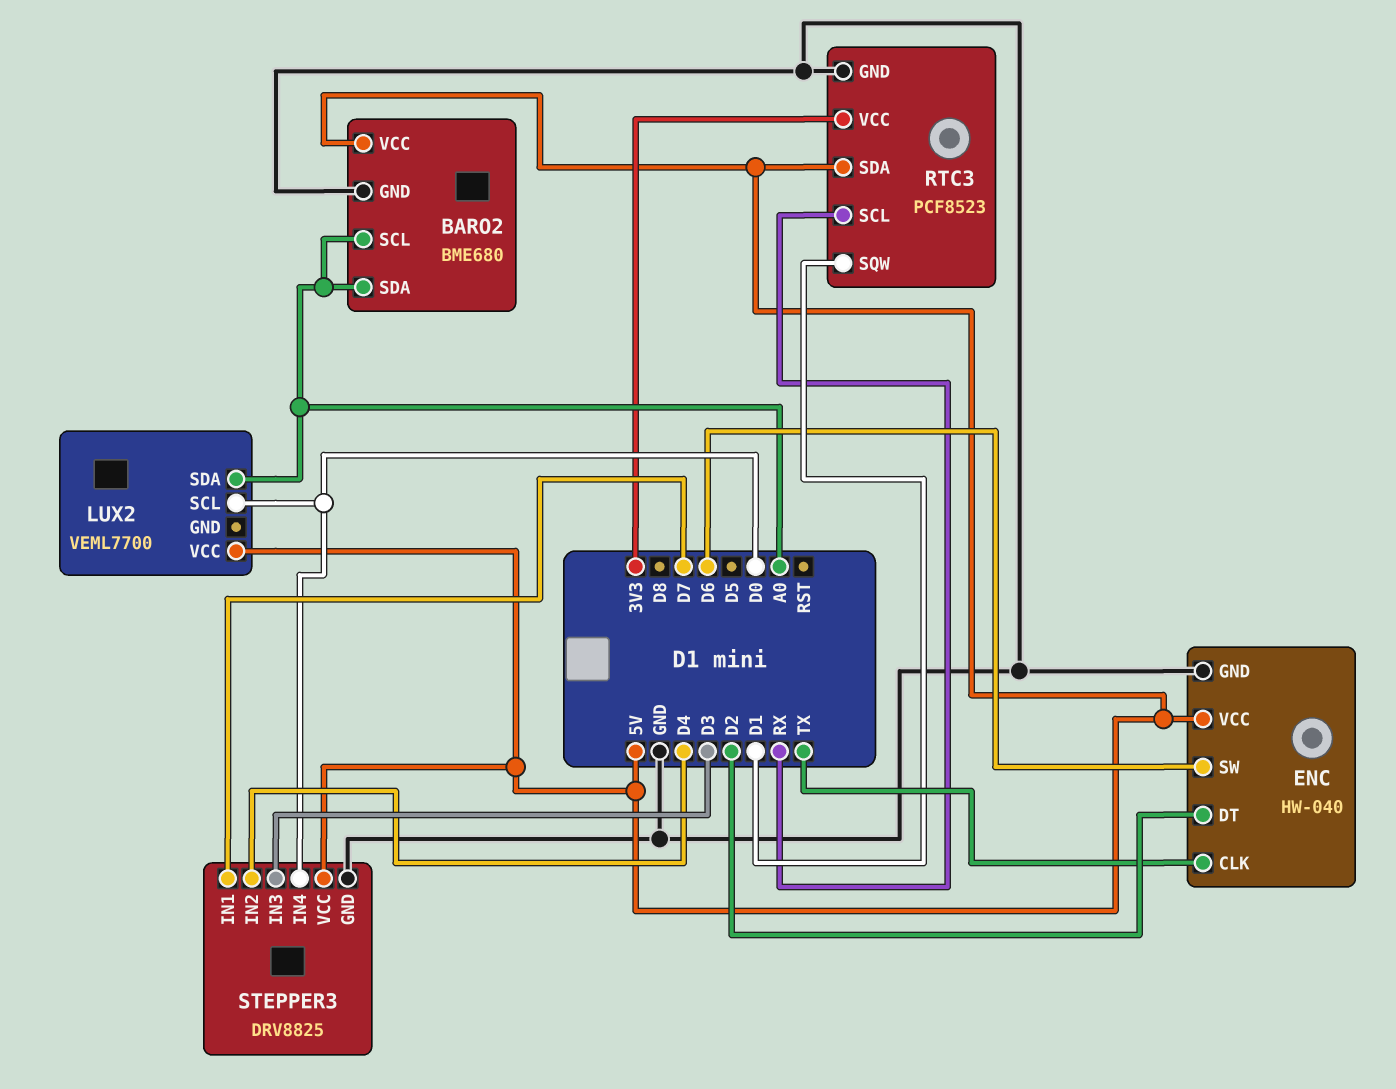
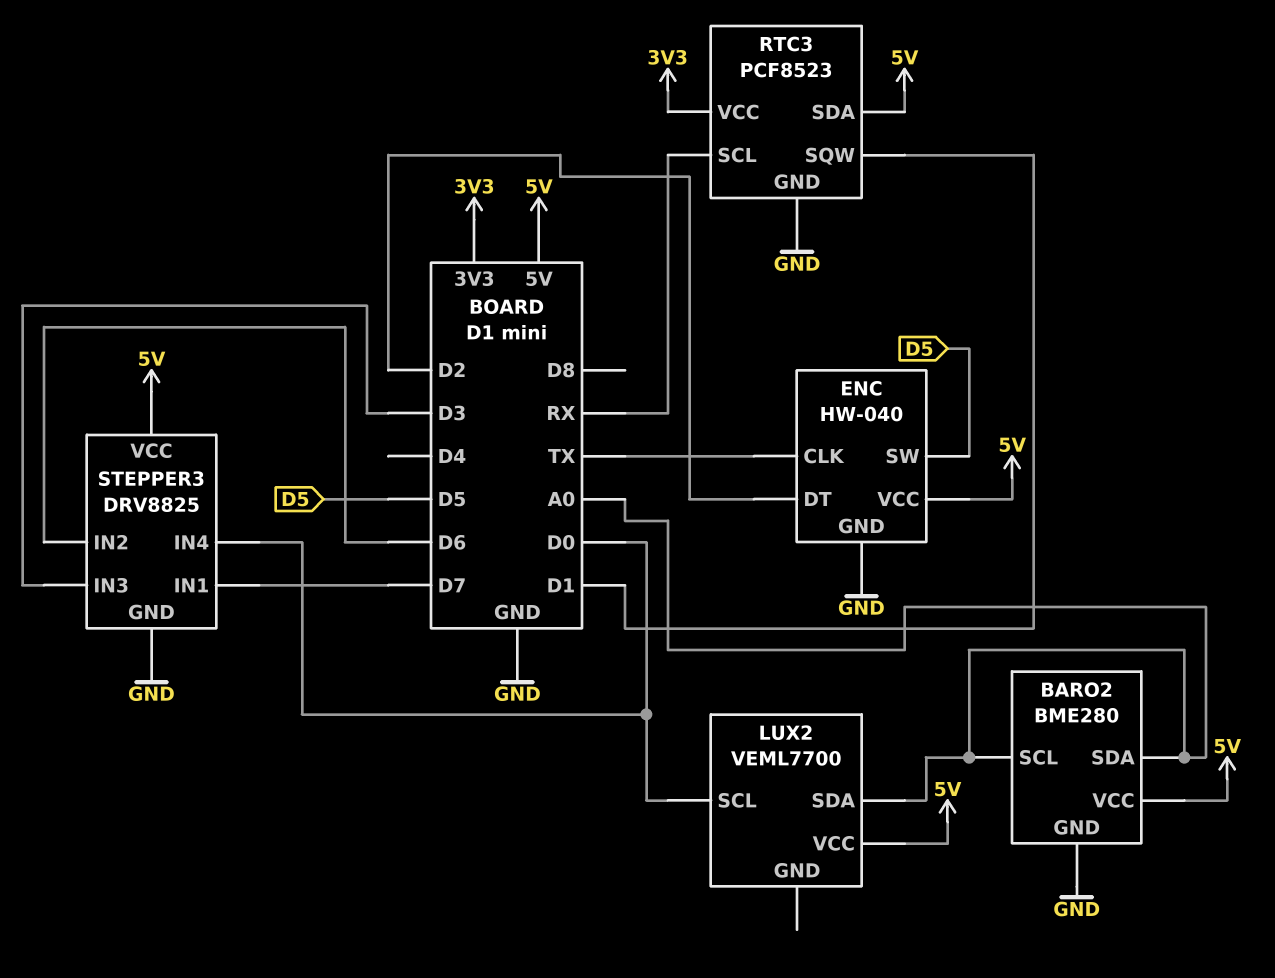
BARO2: BME680 -> BME280
ENC pin SW: D6 -> D5
STEPPER3 pin IN2: D4 -> D6

